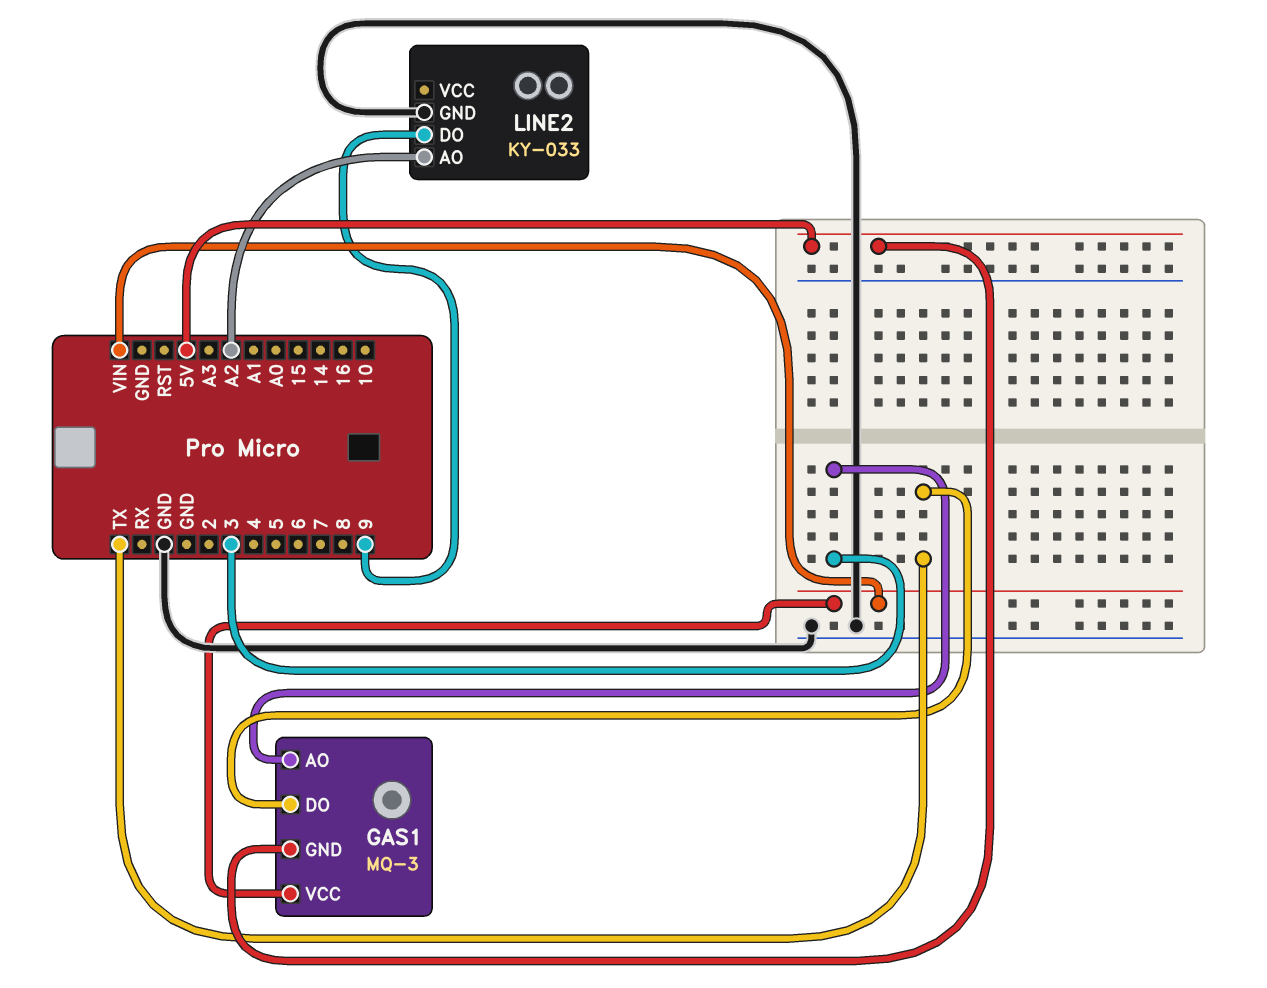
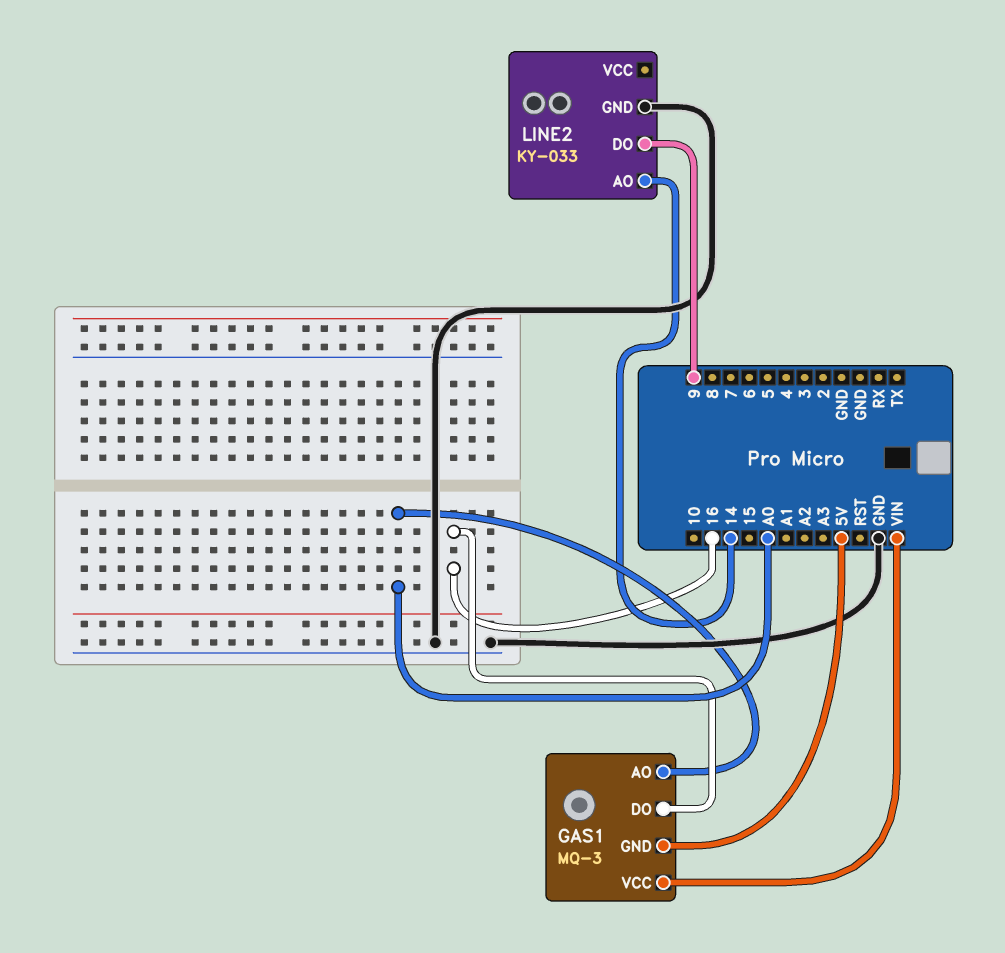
GAS1 pin AO: 3 -> A0
GAS1 pin DO: TX -> 16
LINE2 pin AO: A2 -> 14

